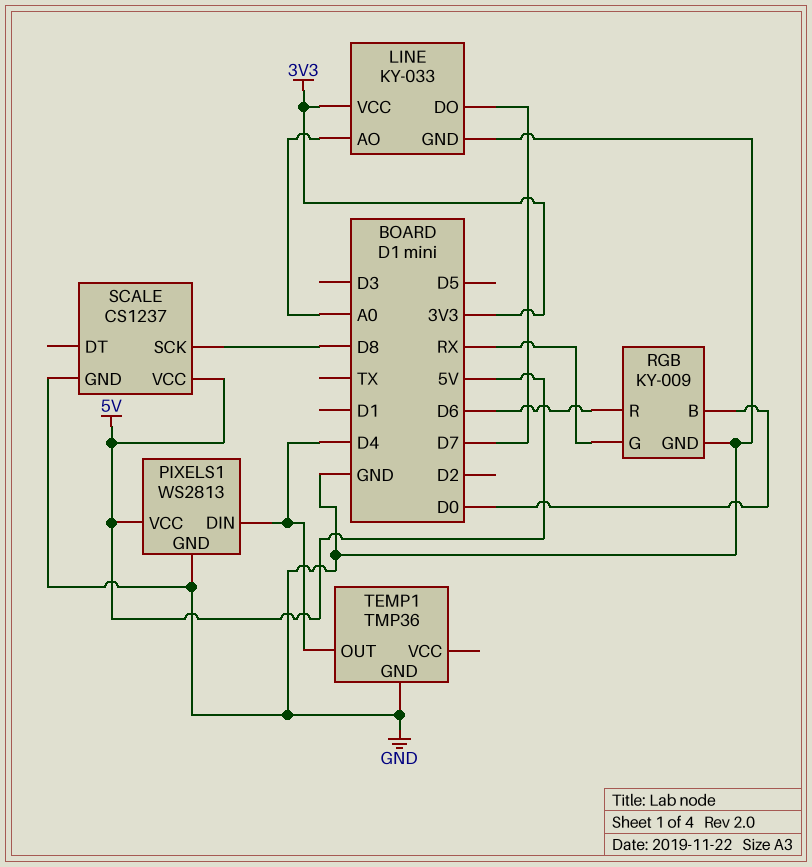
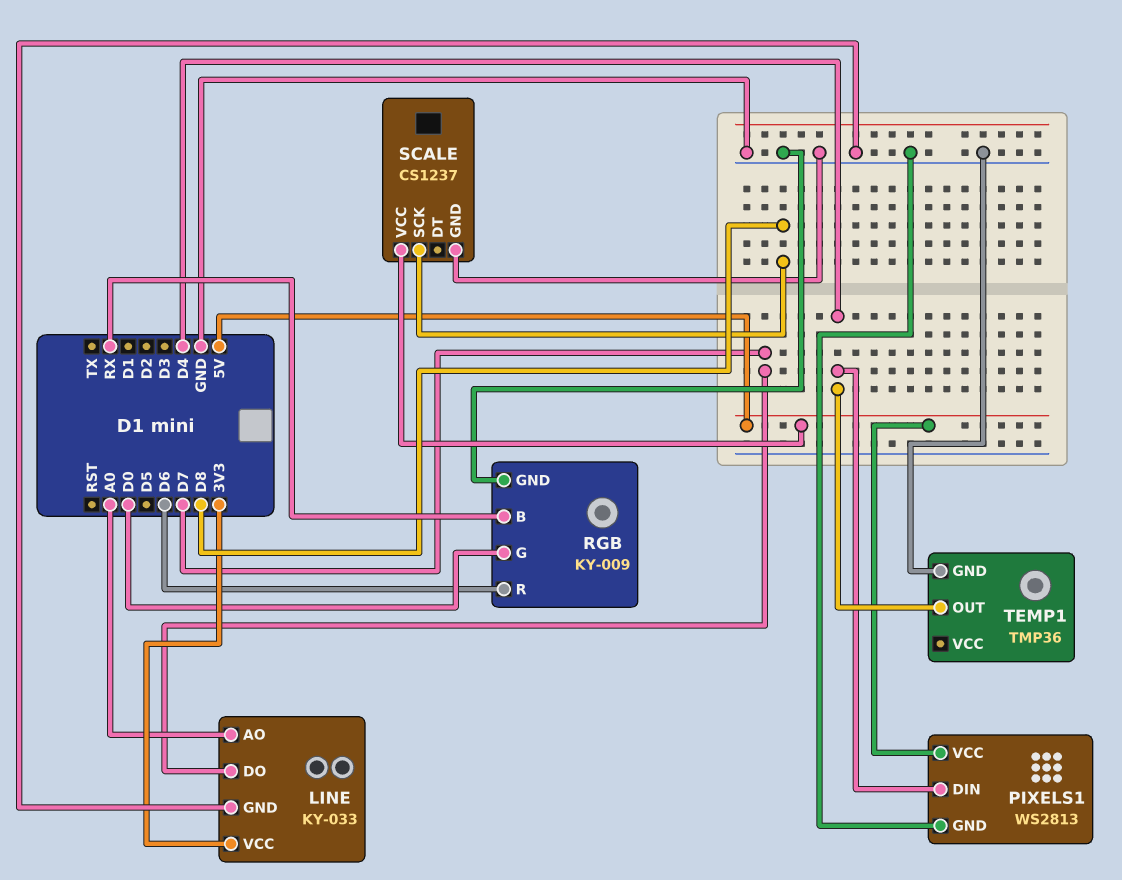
RGB pin B: D0 -> RX
RGB pin G: RX -> D0

